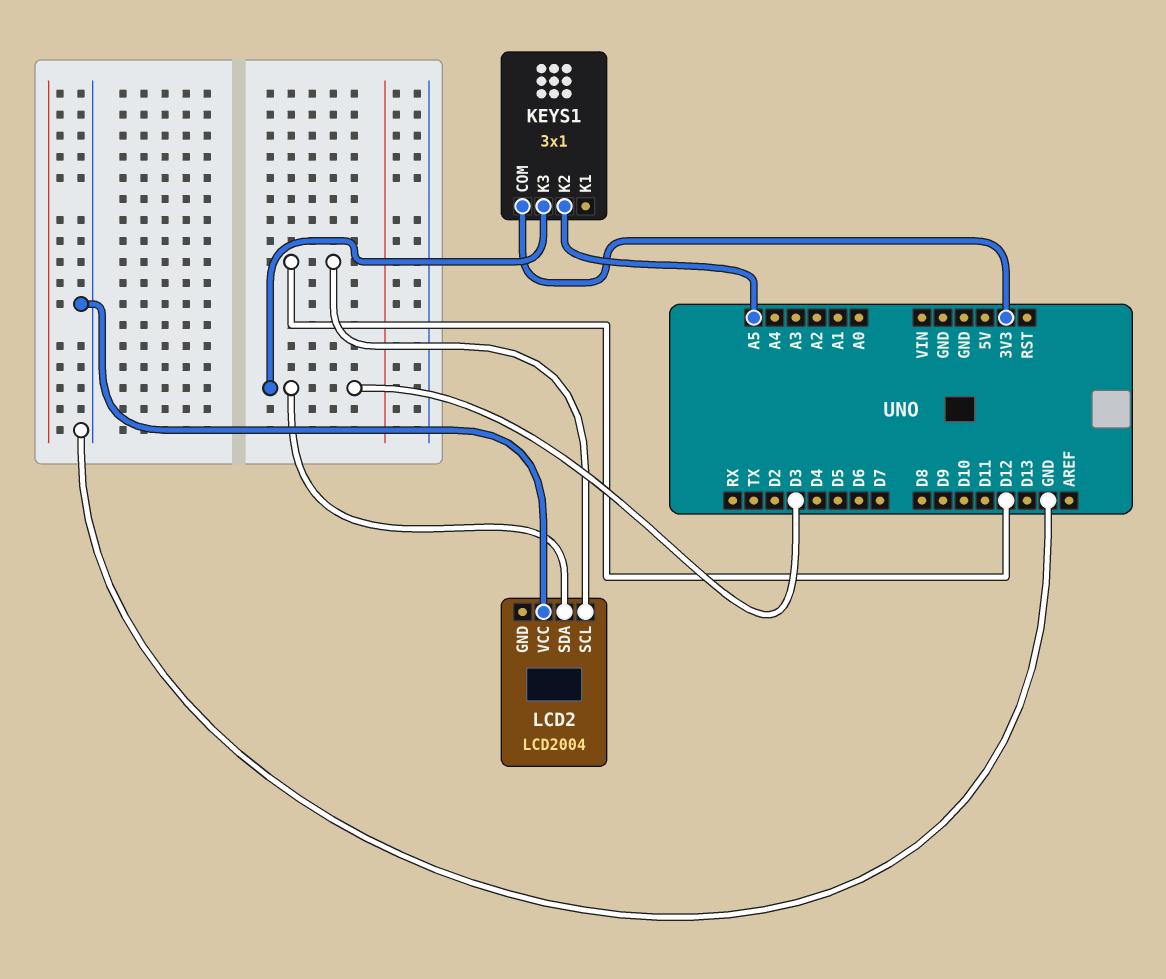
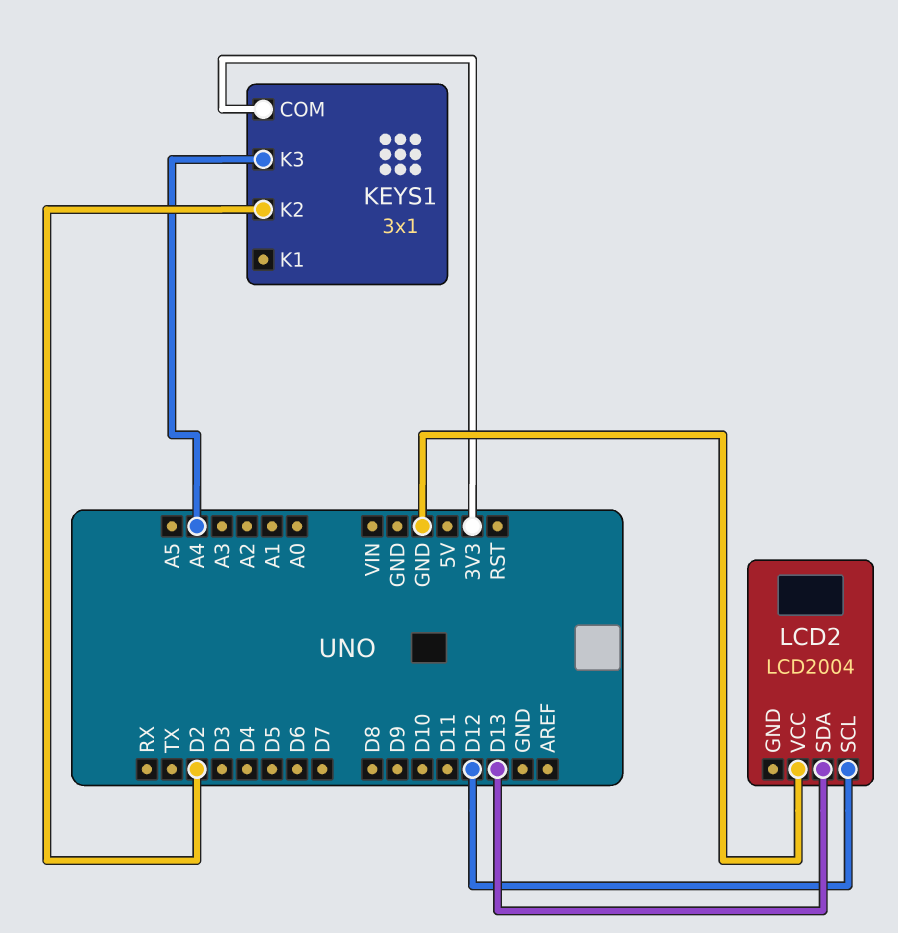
KEYS1 pin K2: A5 -> D2
KEYS1 pin K3: D3 -> A4
LCD2 pin SDA: D3 -> D13

